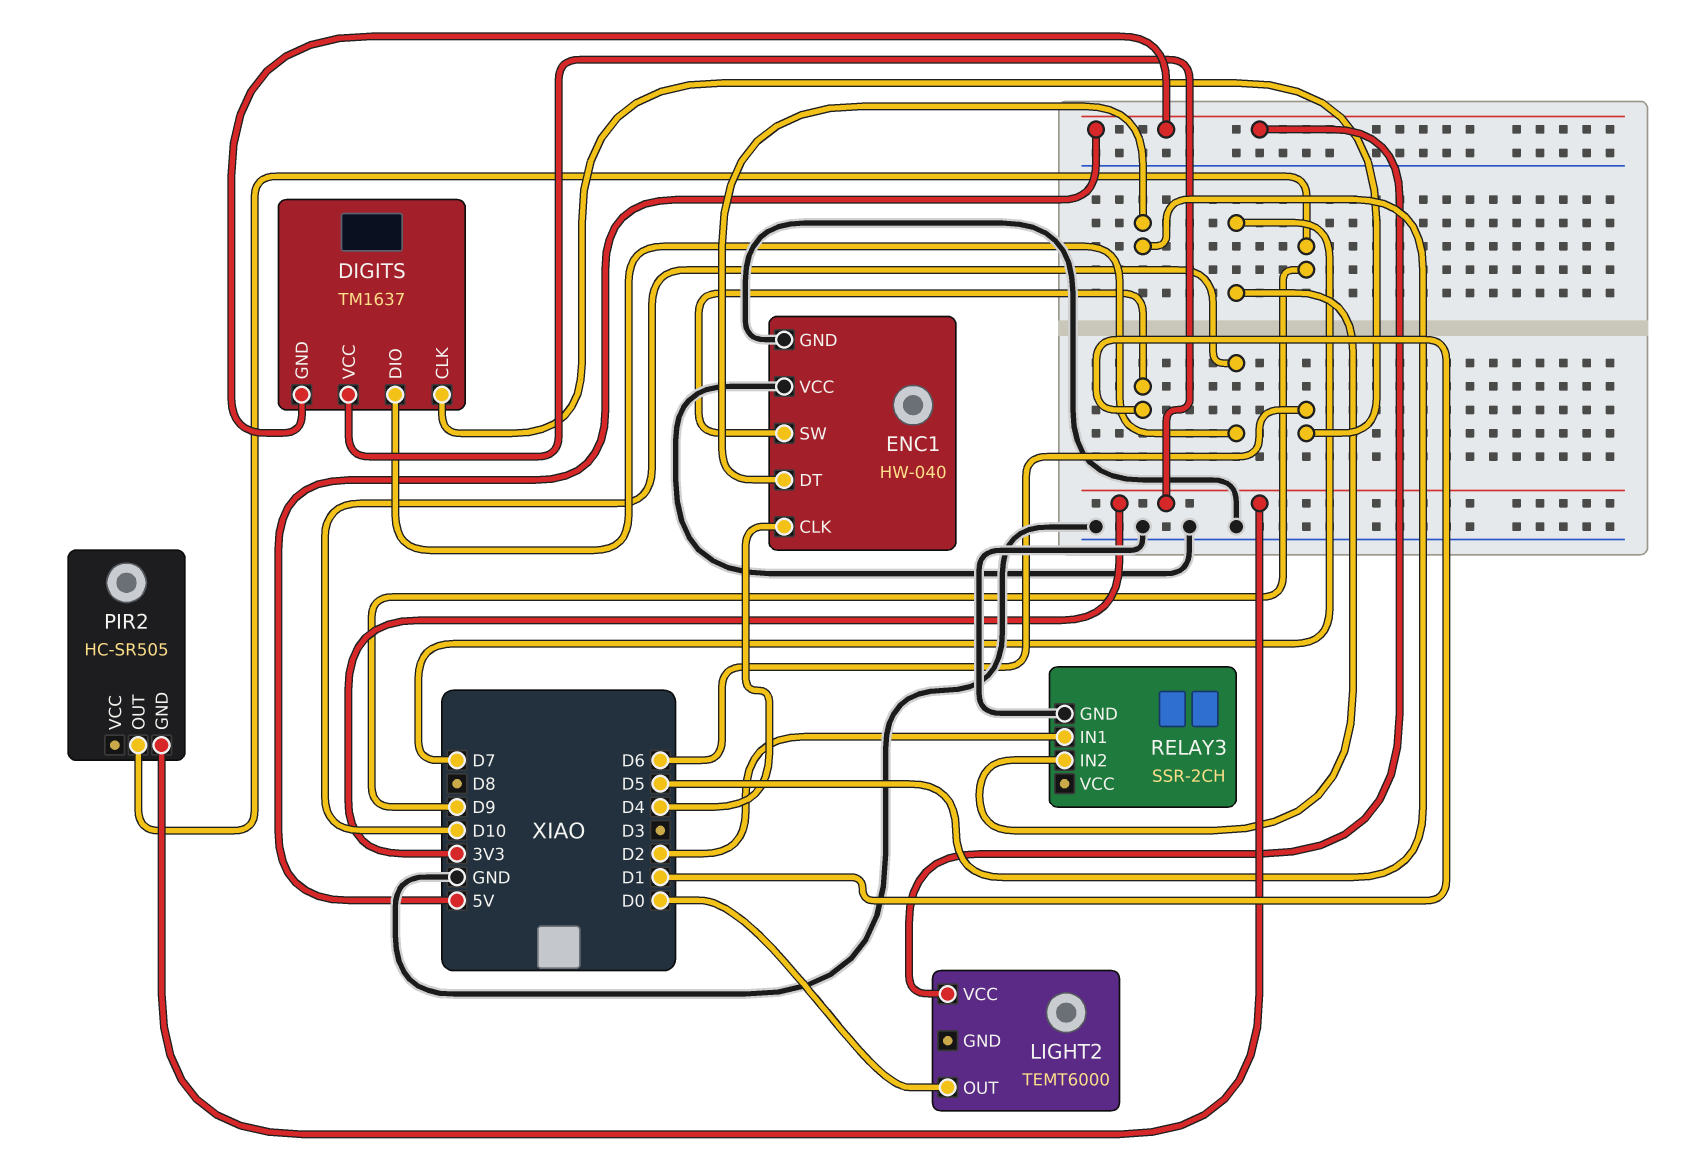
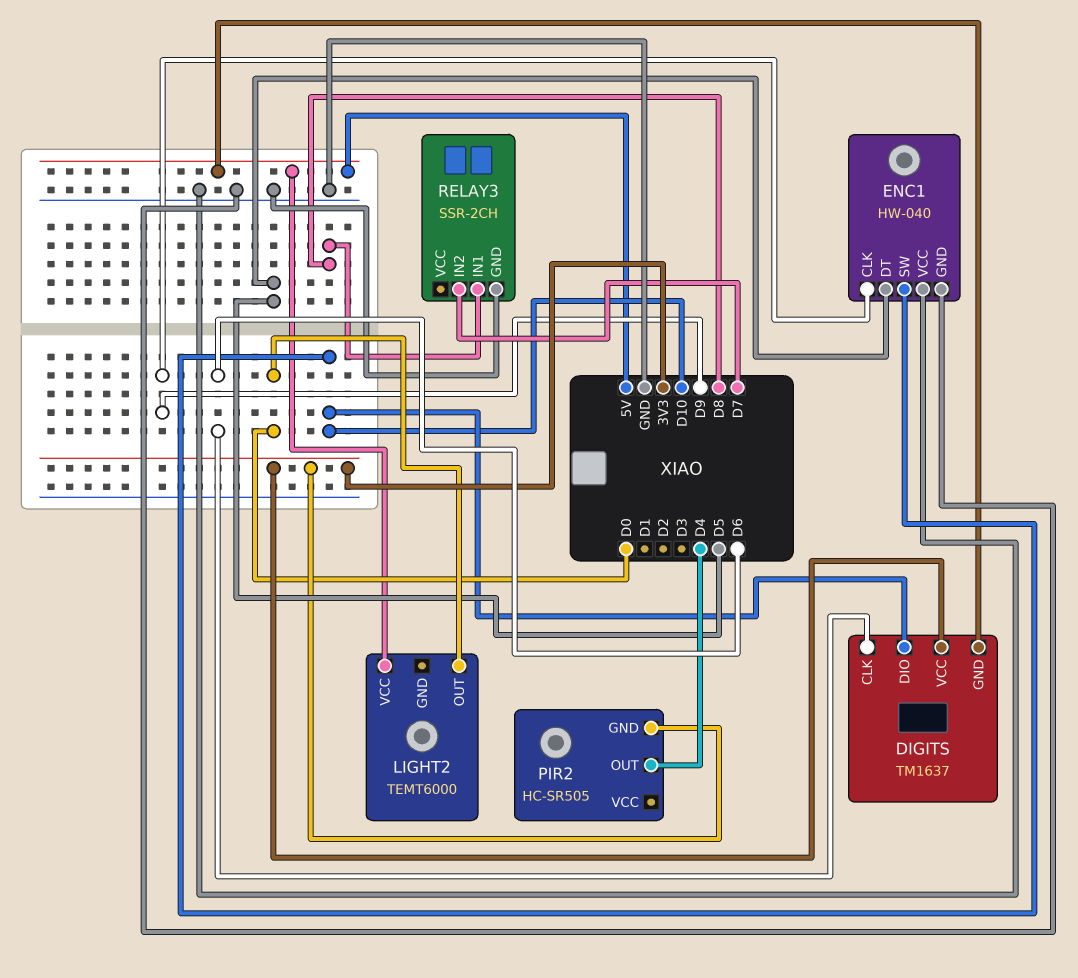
ENC1 pin CLK: D4 -> D9
ENC1 pin SW: D1 -> D10
PIR2 pin OUT: D9 -> D4
RELAY3 pin IN1: D2 -> D8

